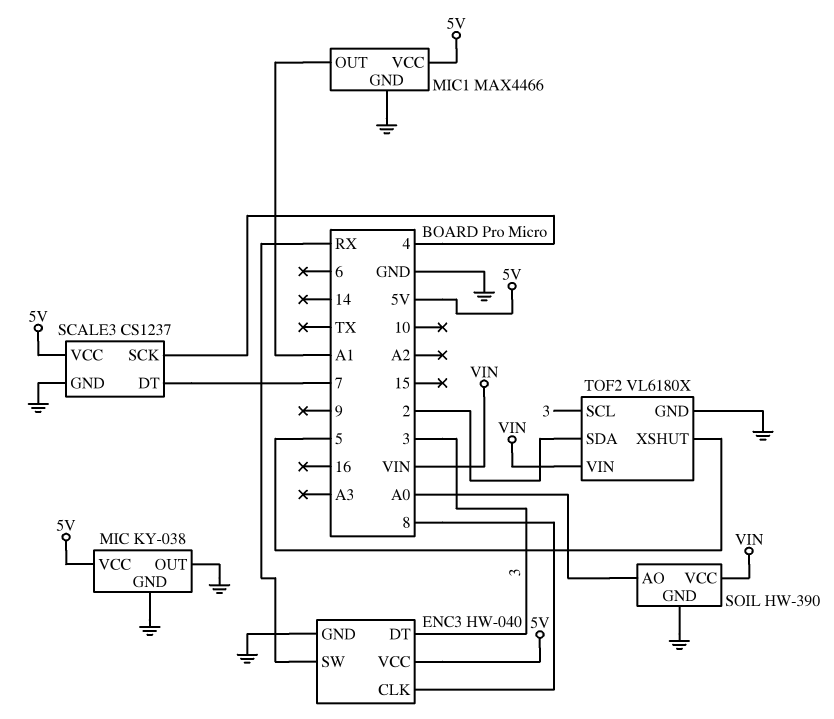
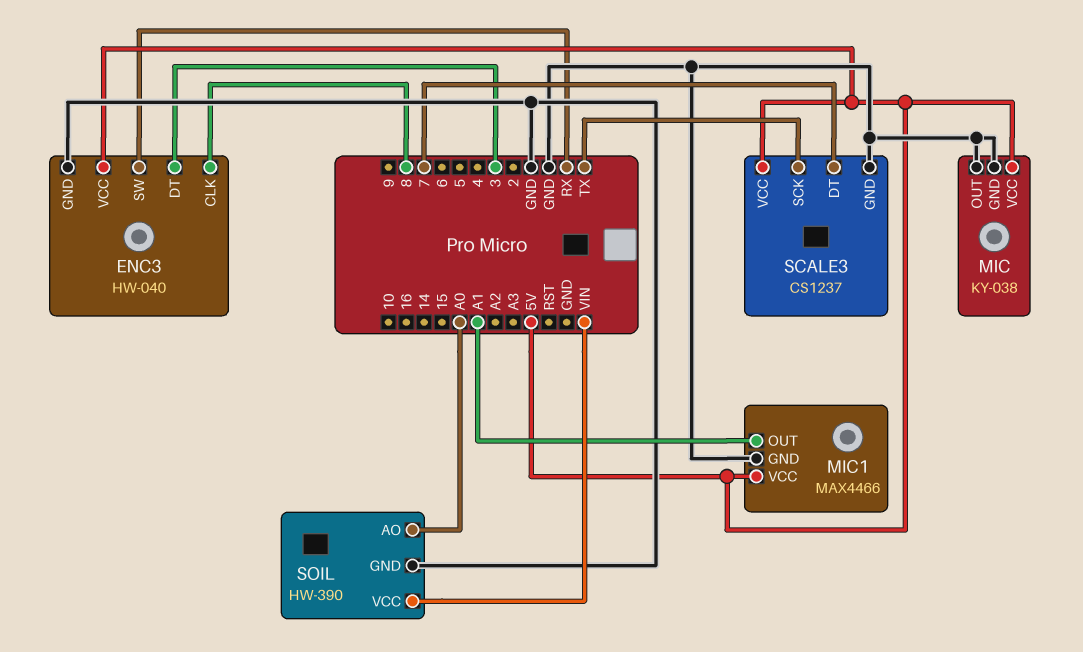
SCALE3 pin SCK: 4 -> TX
TOF2: VL6180X -> none
TOF2 pin GND: GND -> none
TOF2 pin SCL: 3 -> none
TOF2 pin SDA: 2 -> none
TOF2 pin VIN: VIN -> none
TOF2 pin XSHUT: 5 -> none

